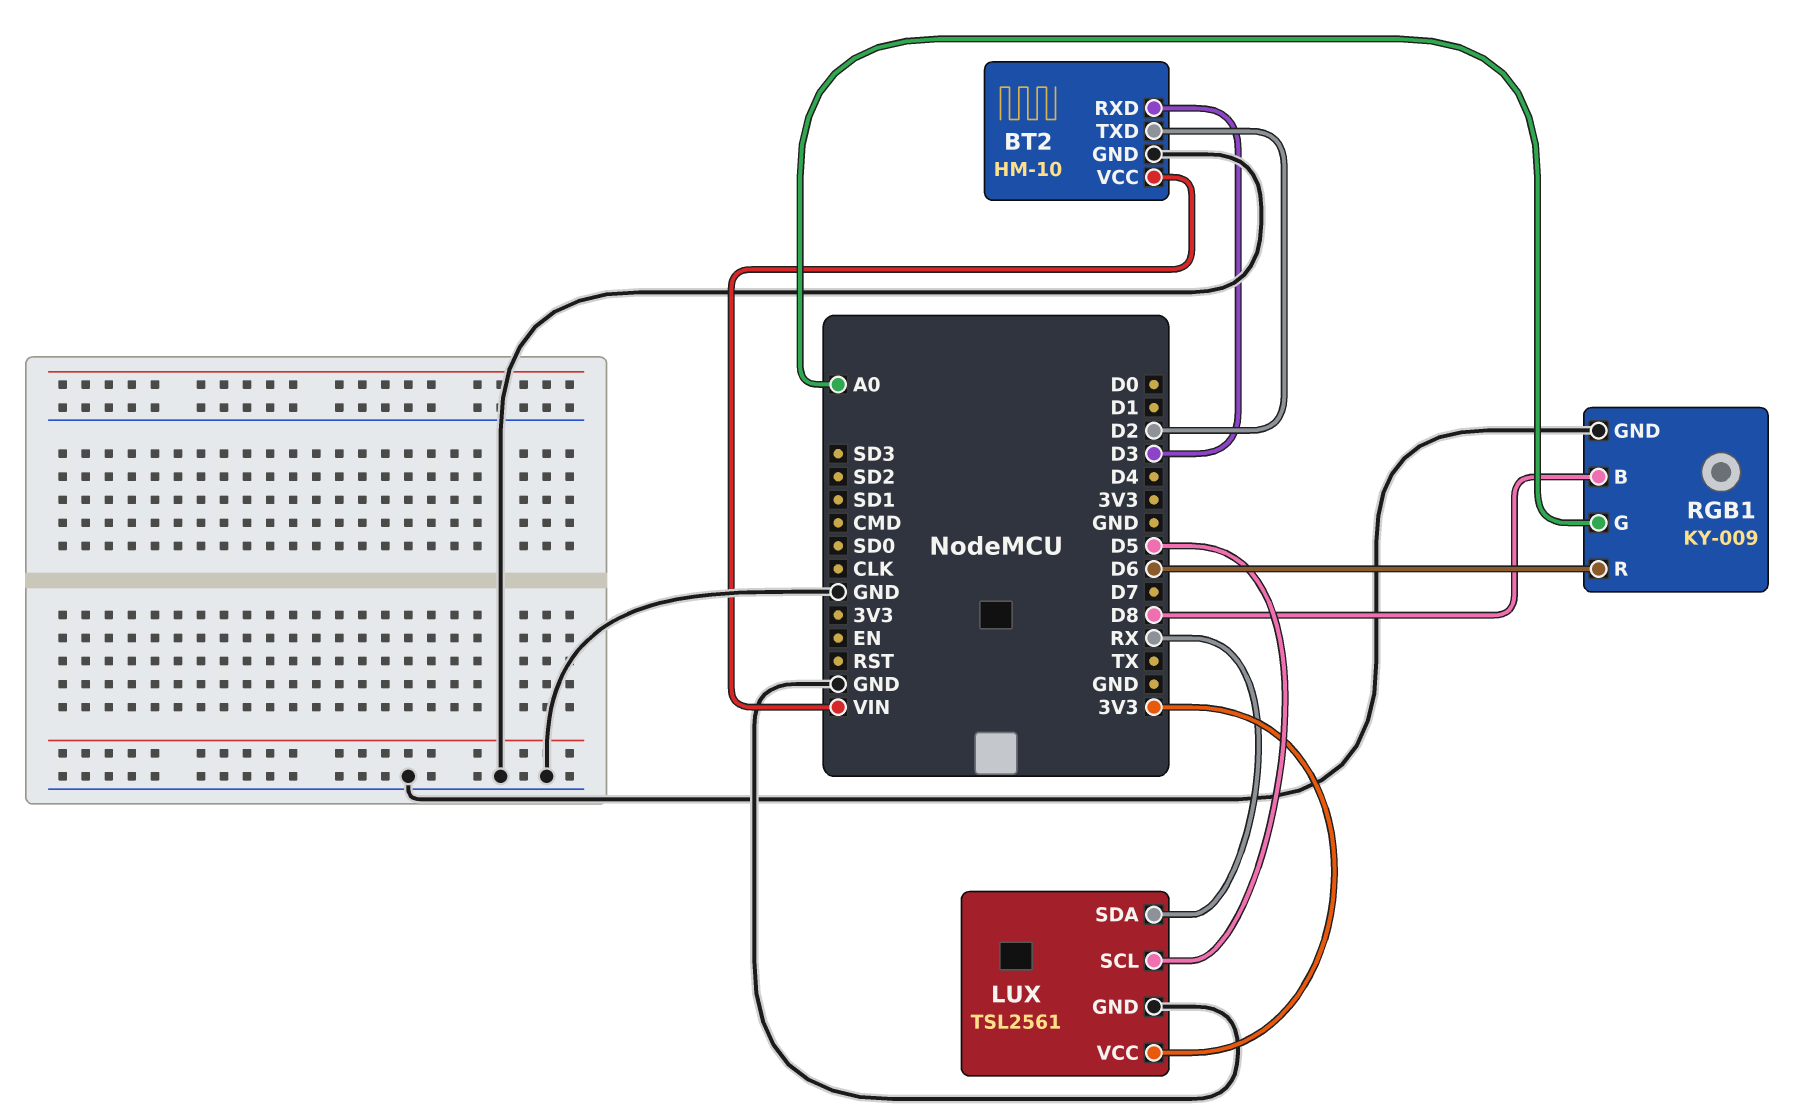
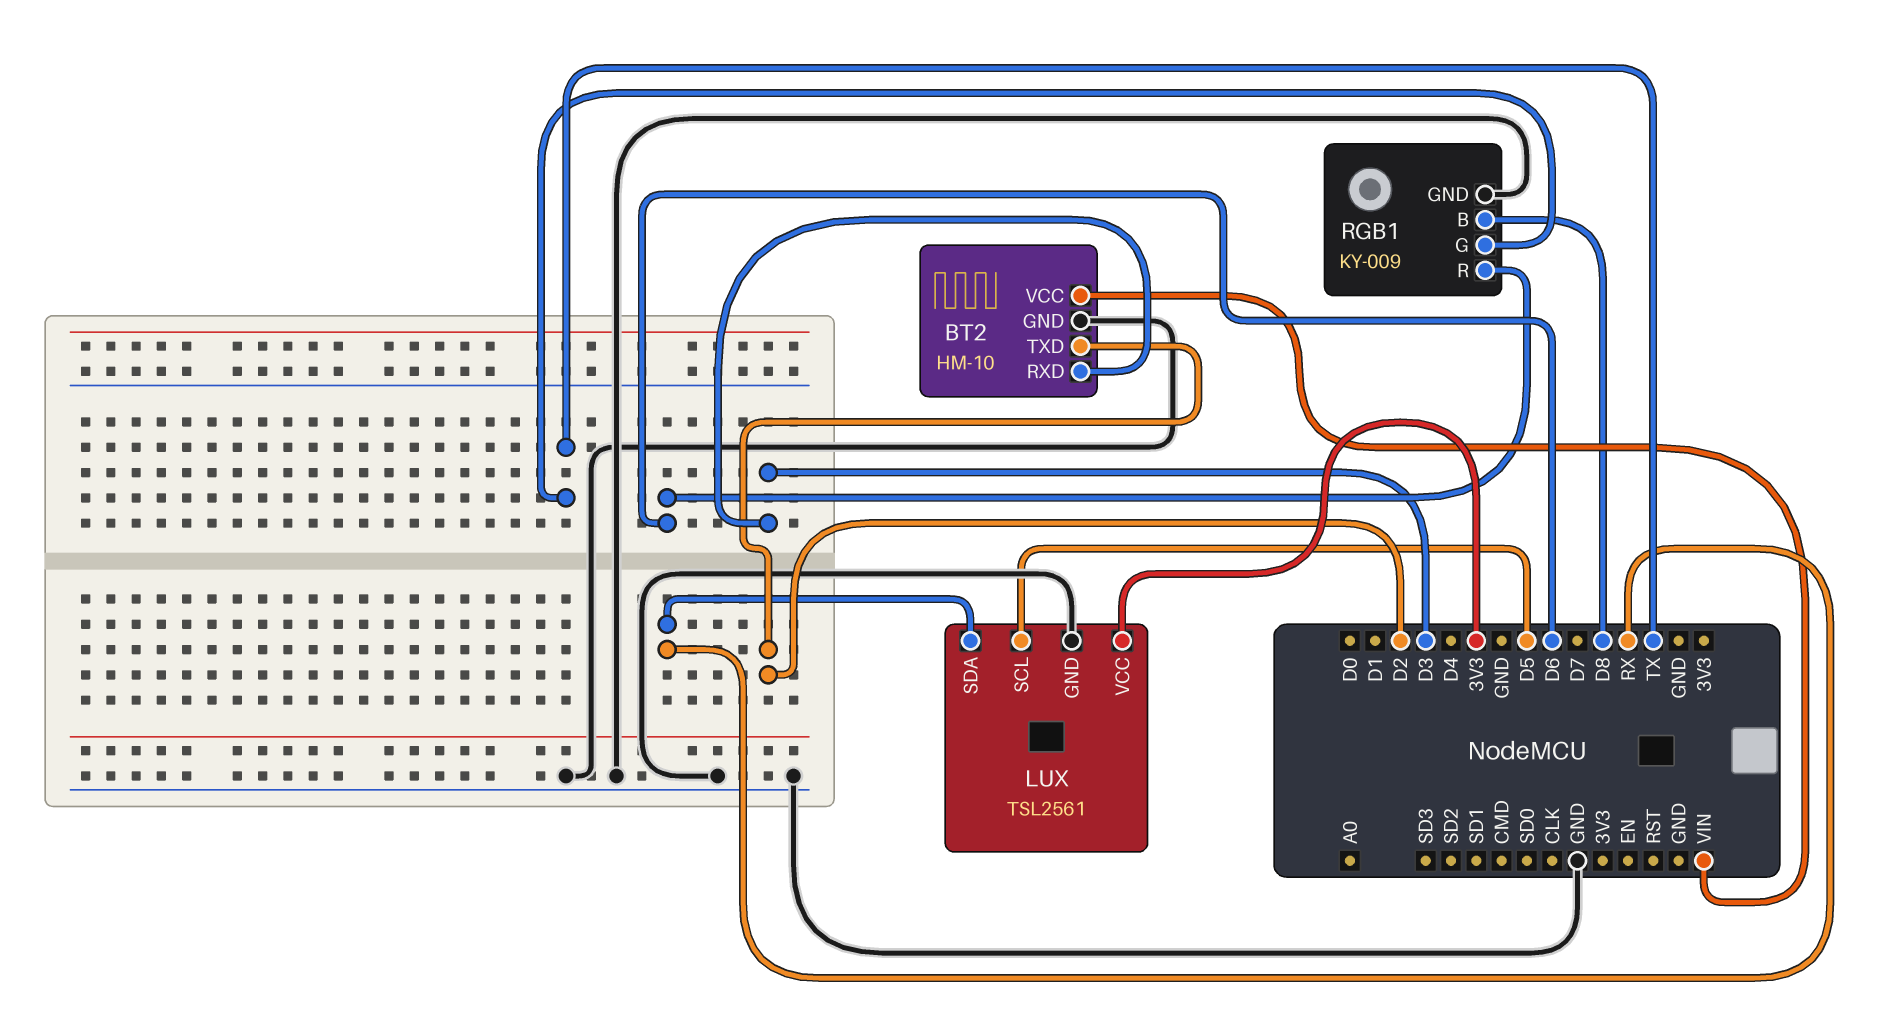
RGB1 pin G: A0 -> TX

